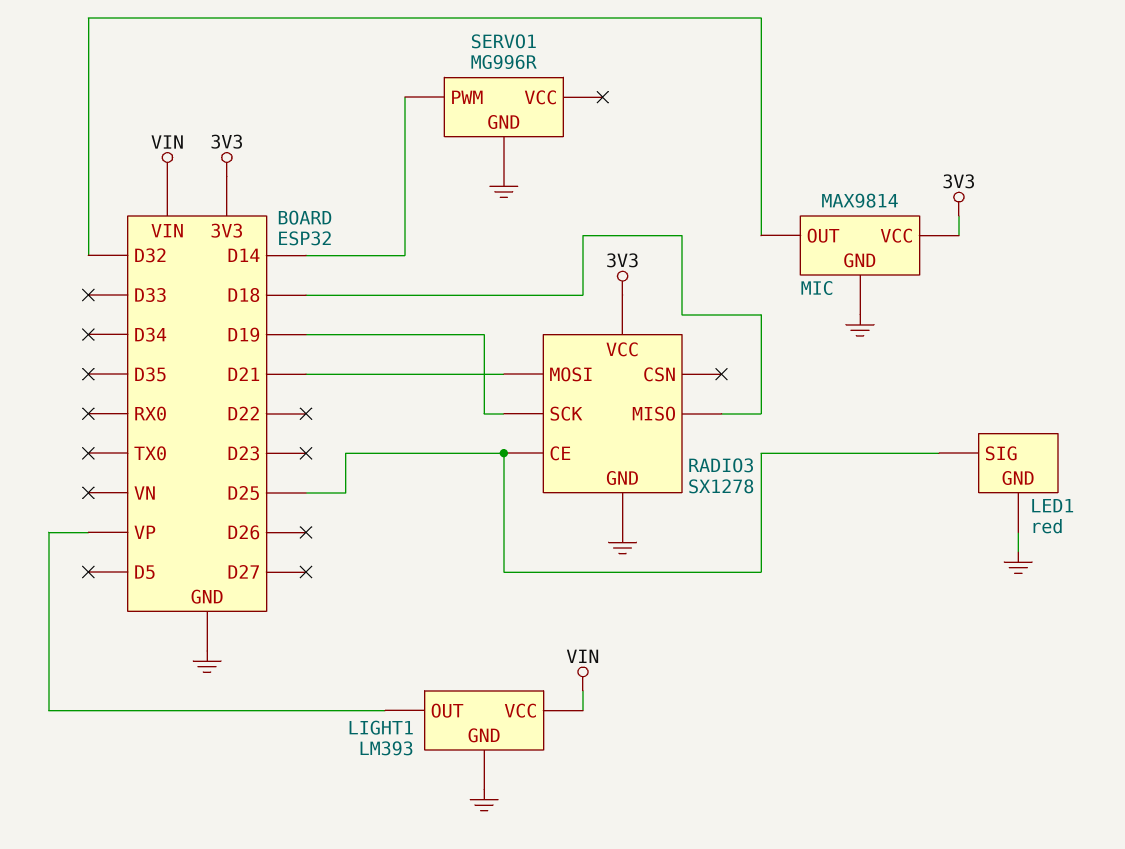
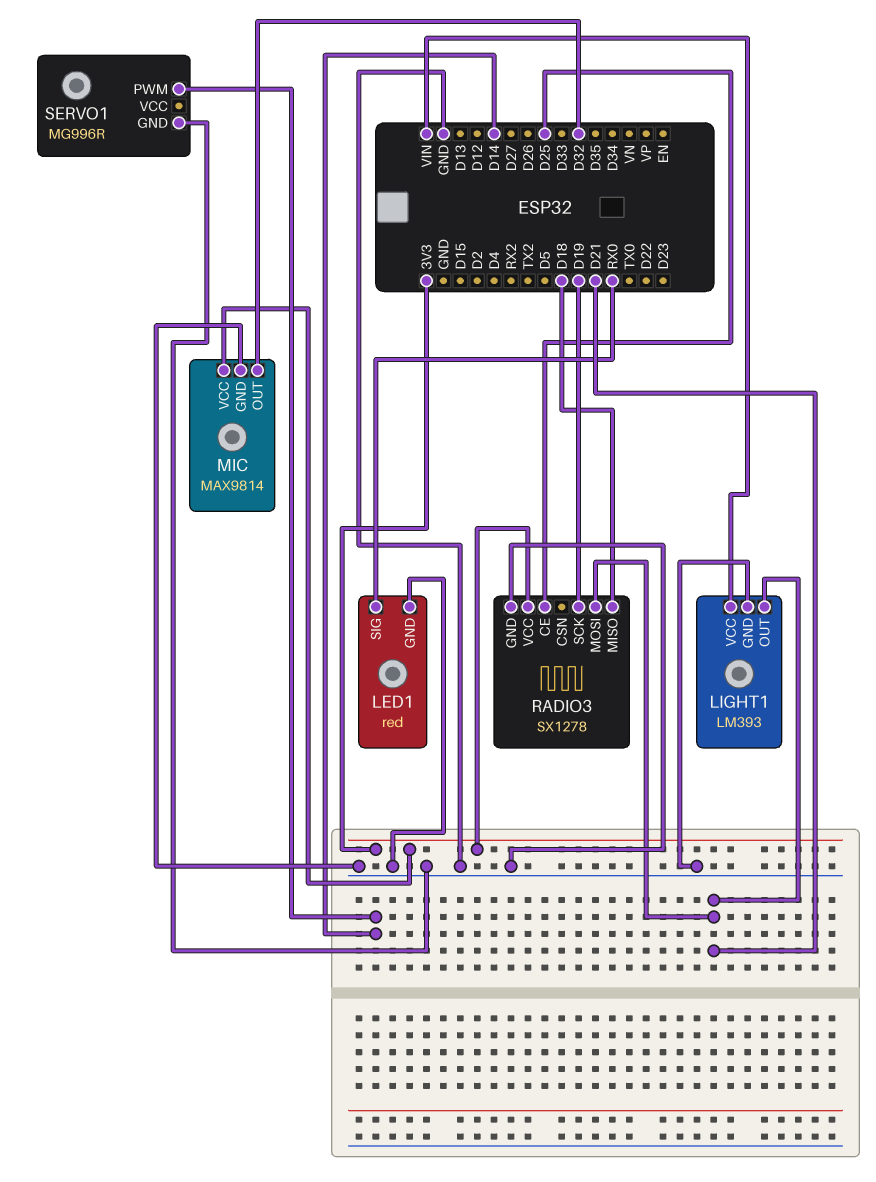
LED1 pin SIG: D25 -> RX0
LIGHT1 pin OUT: VP -> D21

